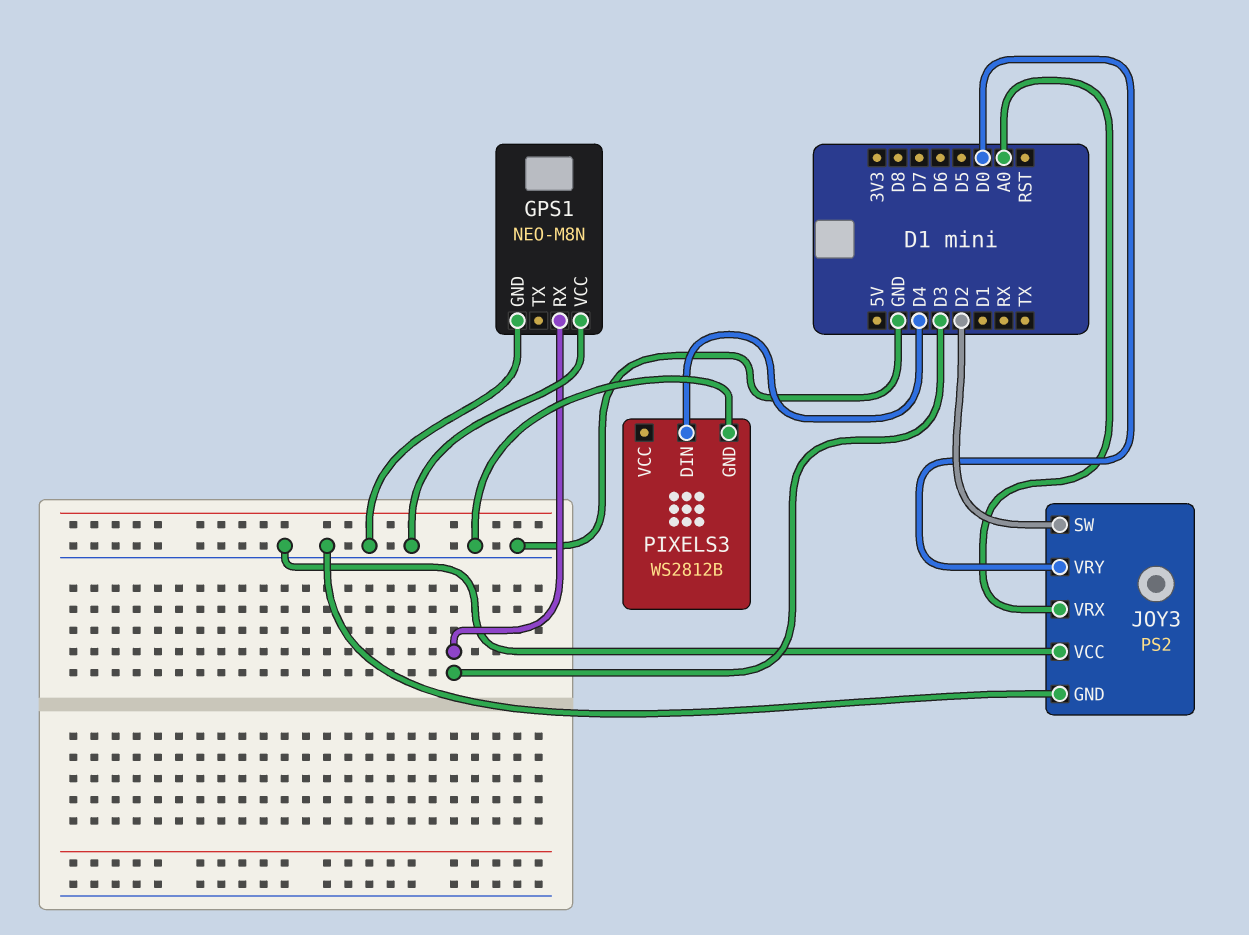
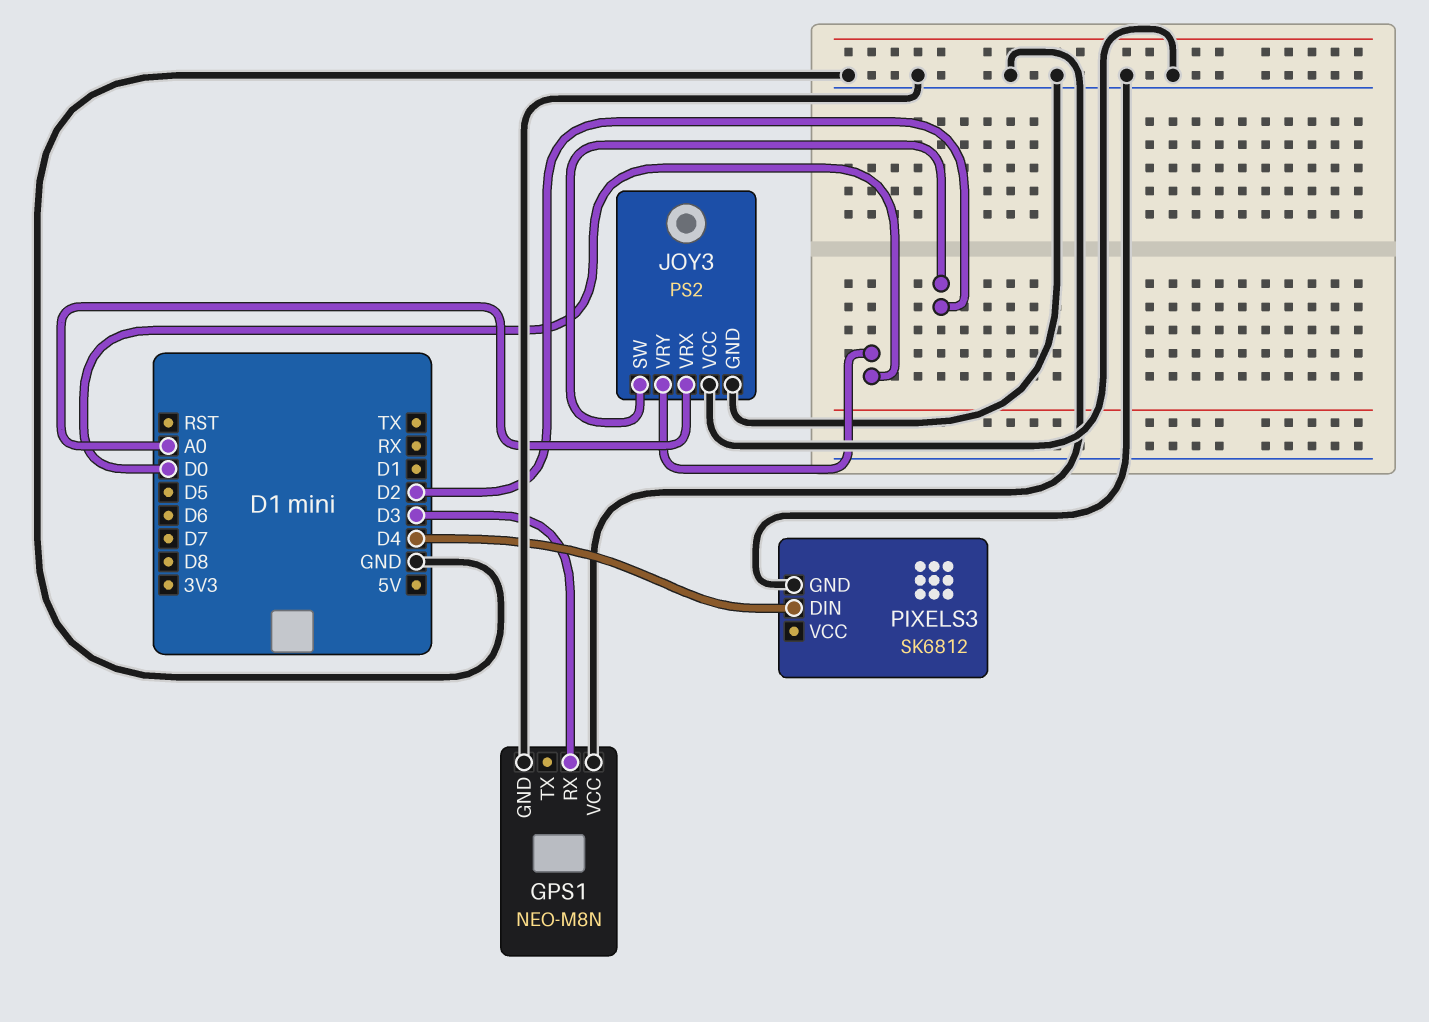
PIXELS3: WS2812B -> SK6812

